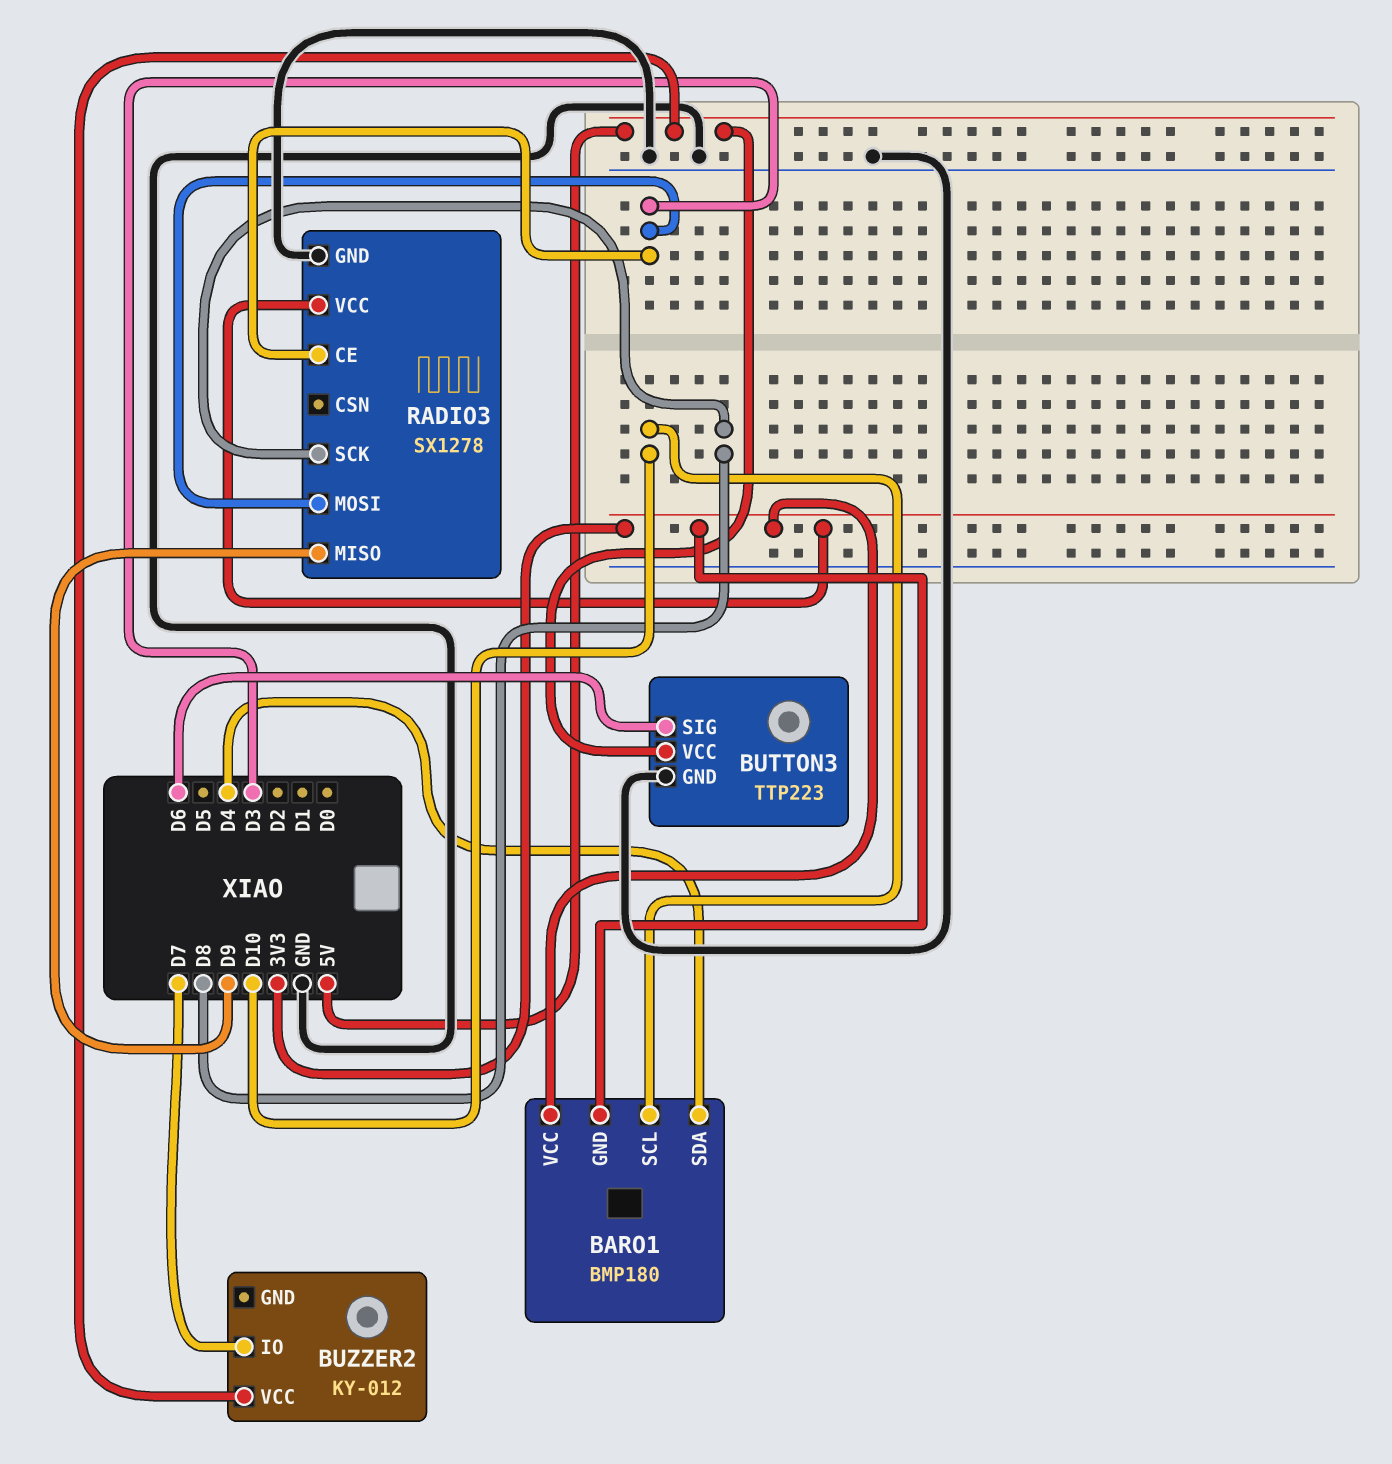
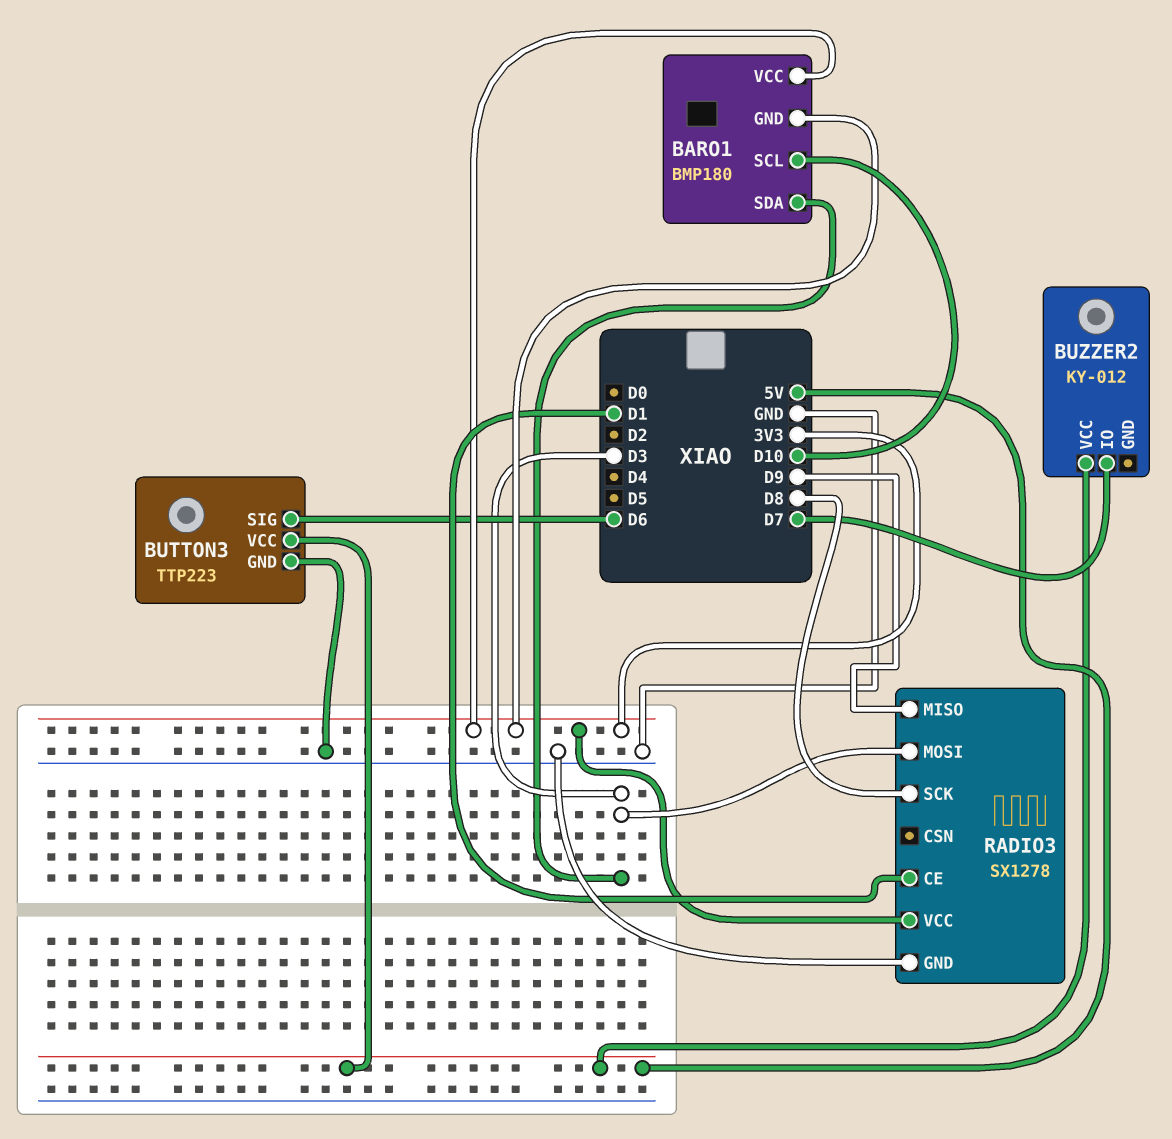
BARO1 pin SDA: D4 -> D3
RADIO3 pin CE: D3 -> D1

